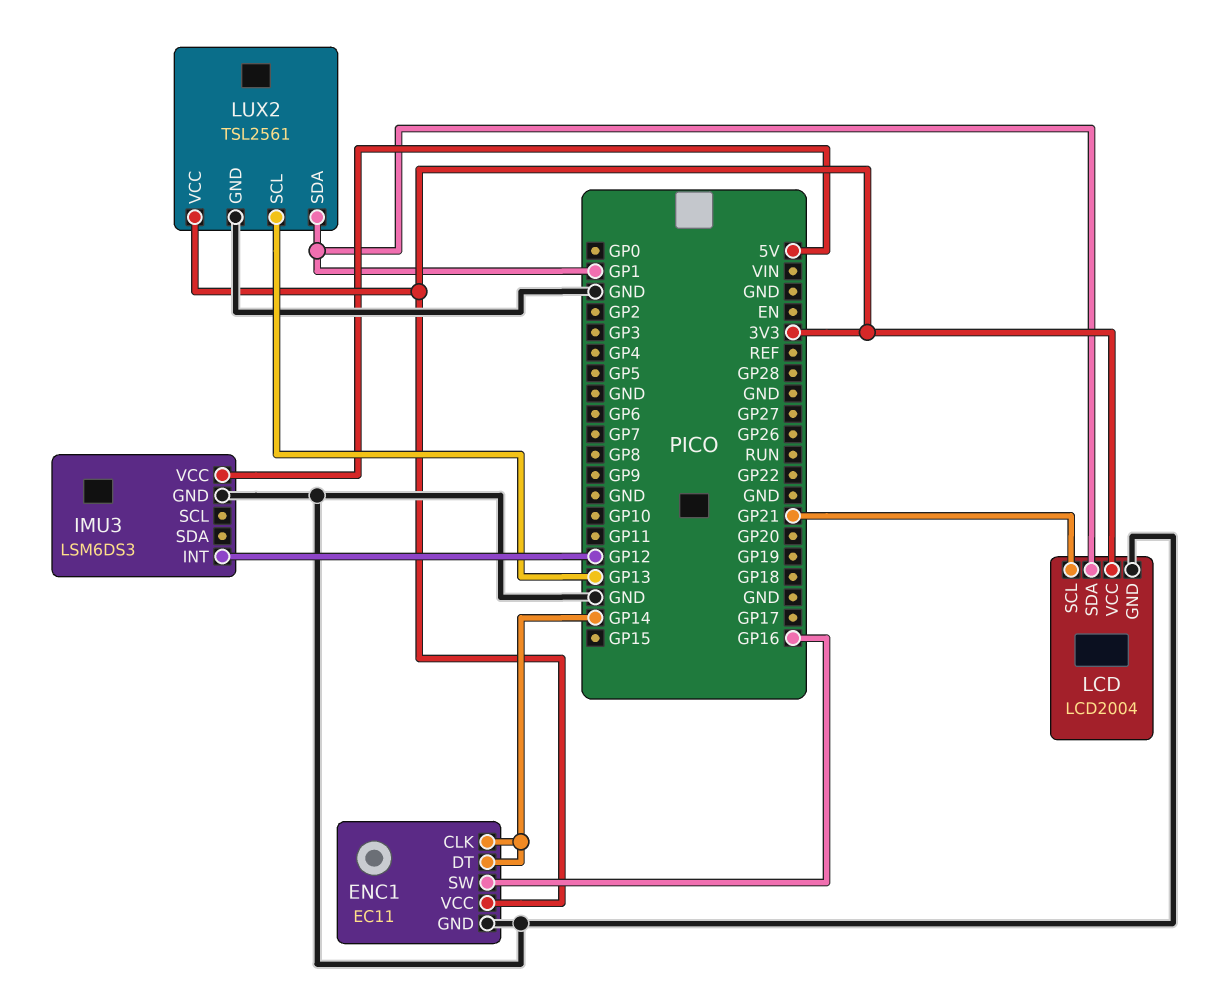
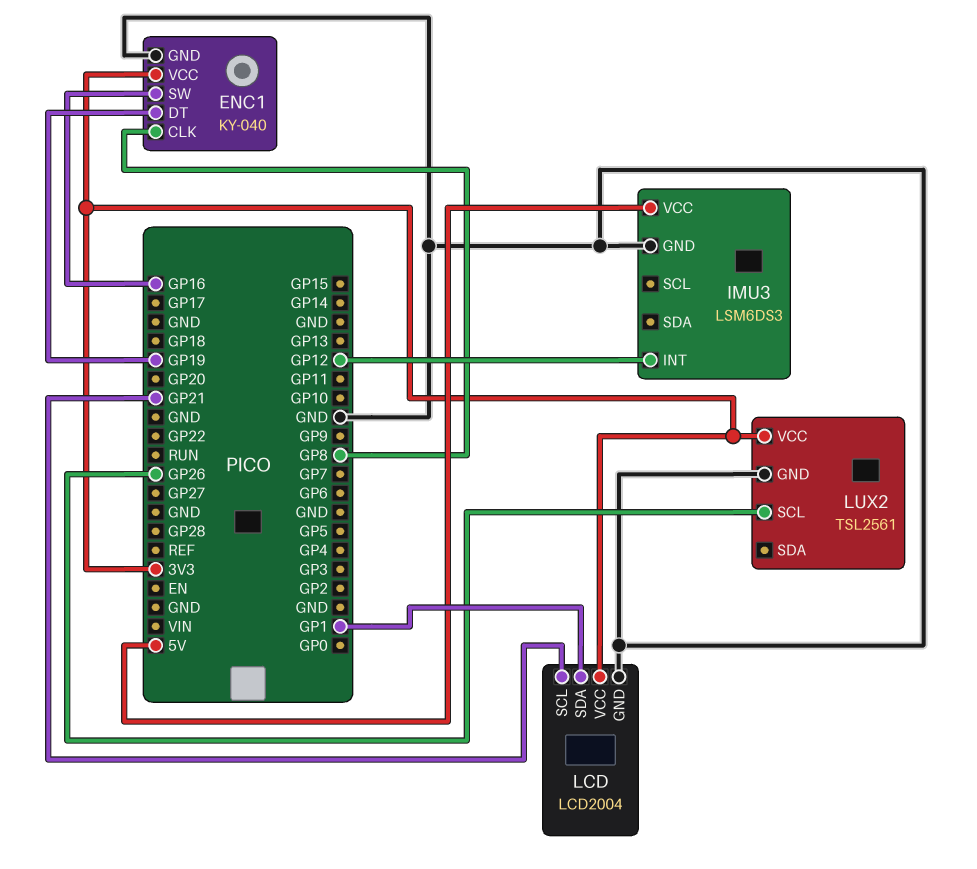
ENC1: EC11 -> KY-040
ENC1 pin CLK: GP14 -> GP8
ENC1 pin DT: GP14 -> GP19
LUX2 pin SCL: GP13 -> GP26
LUX2 pin SDA: GP1 -> none

